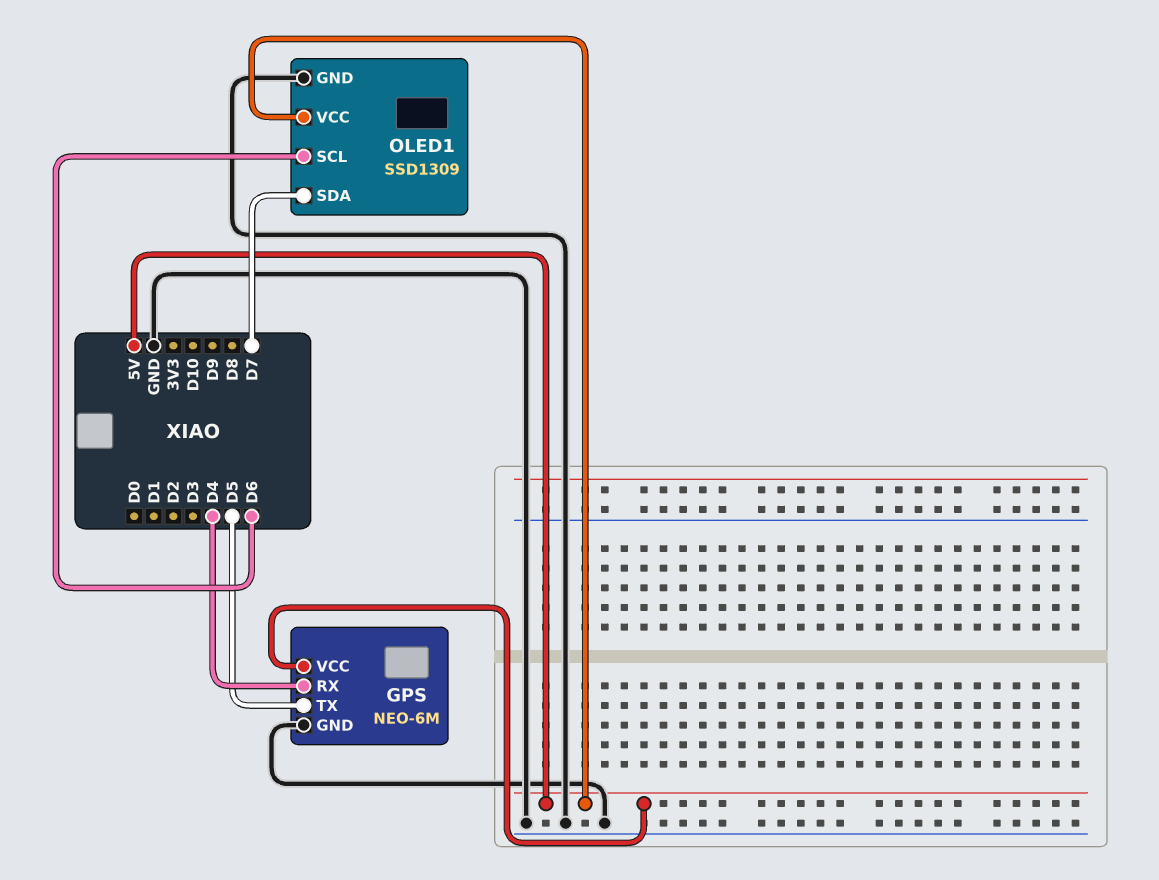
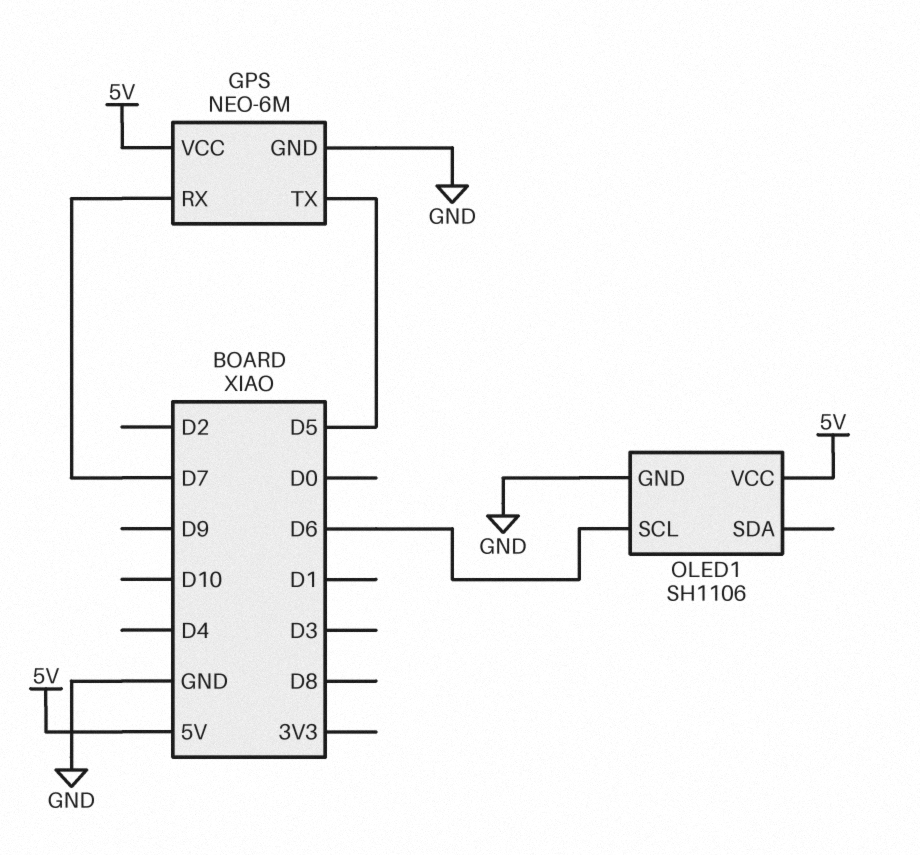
GPS pin RX: D4 -> D7
OLED1: SSD1309 -> SH1106
OLED1 pin SDA: D7 -> none

